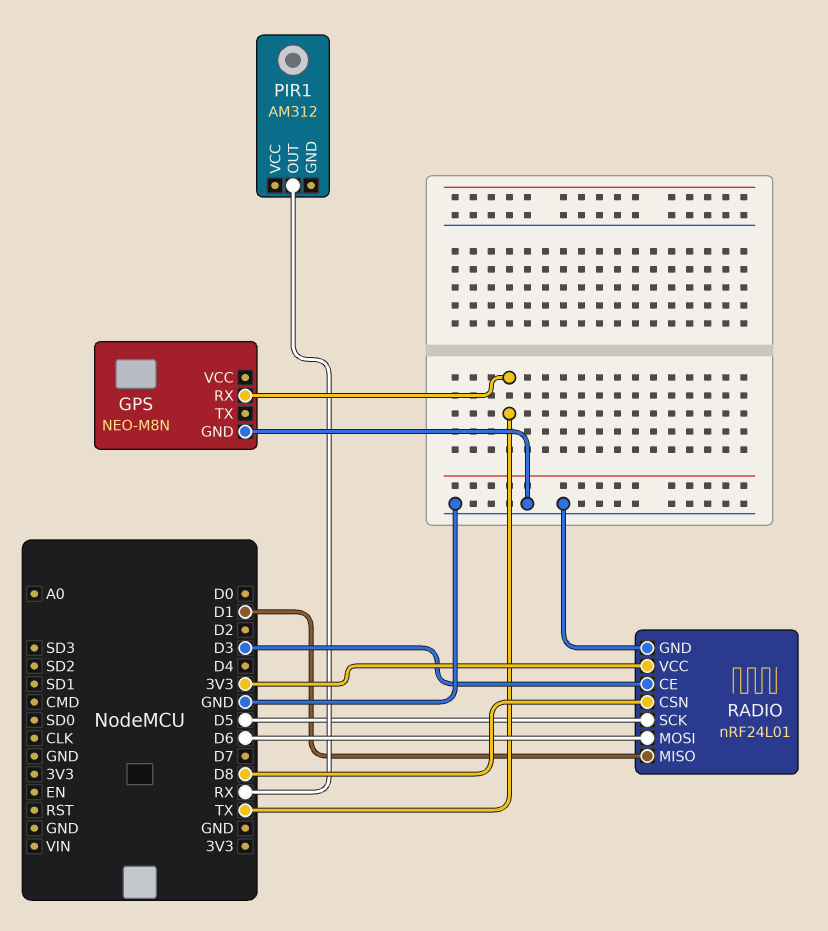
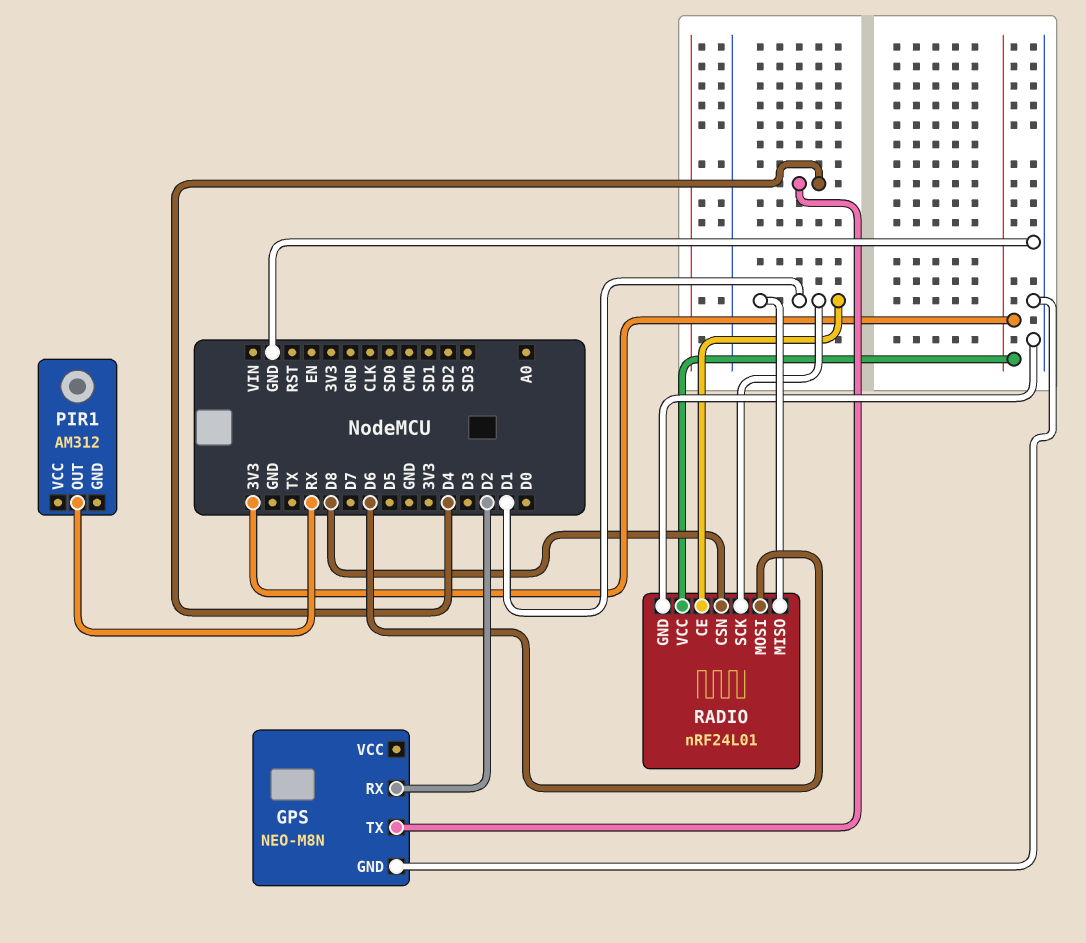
GPS pin RX: TX -> D2
GPS pin TX: none -> D4
RADIO pin CE: D3 -> D1
RADIO pin SCK: D5 -> D1

